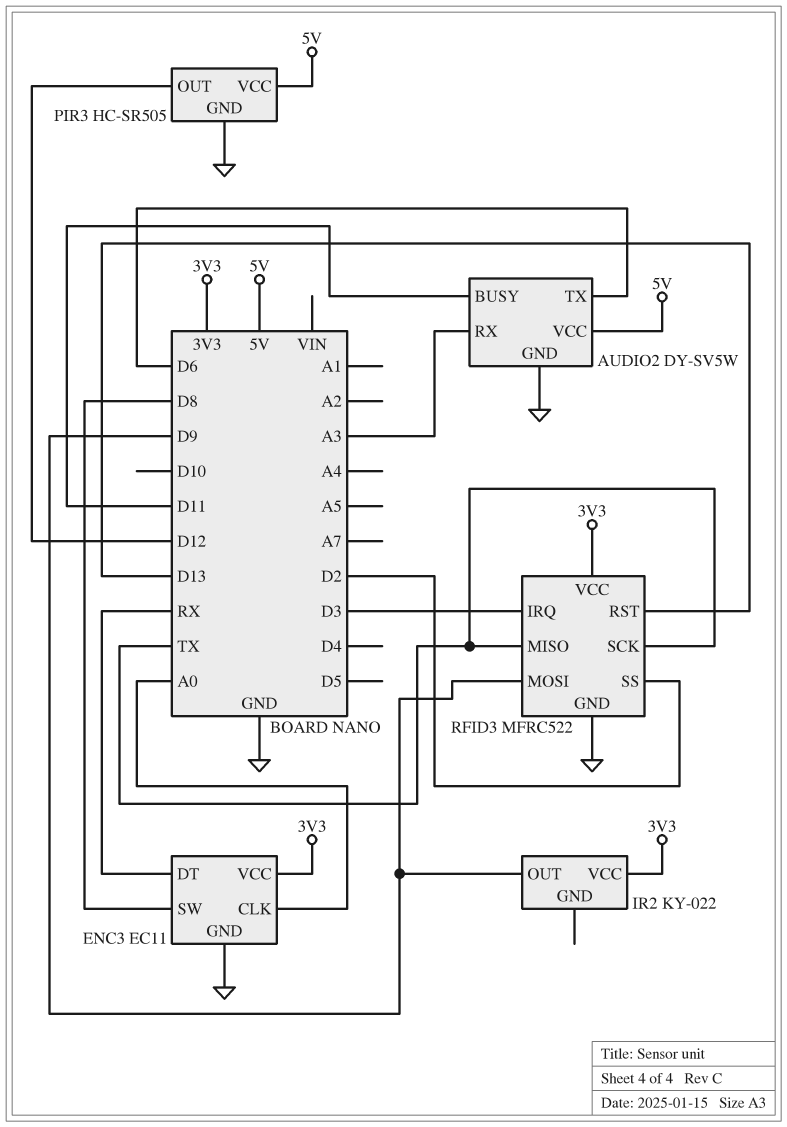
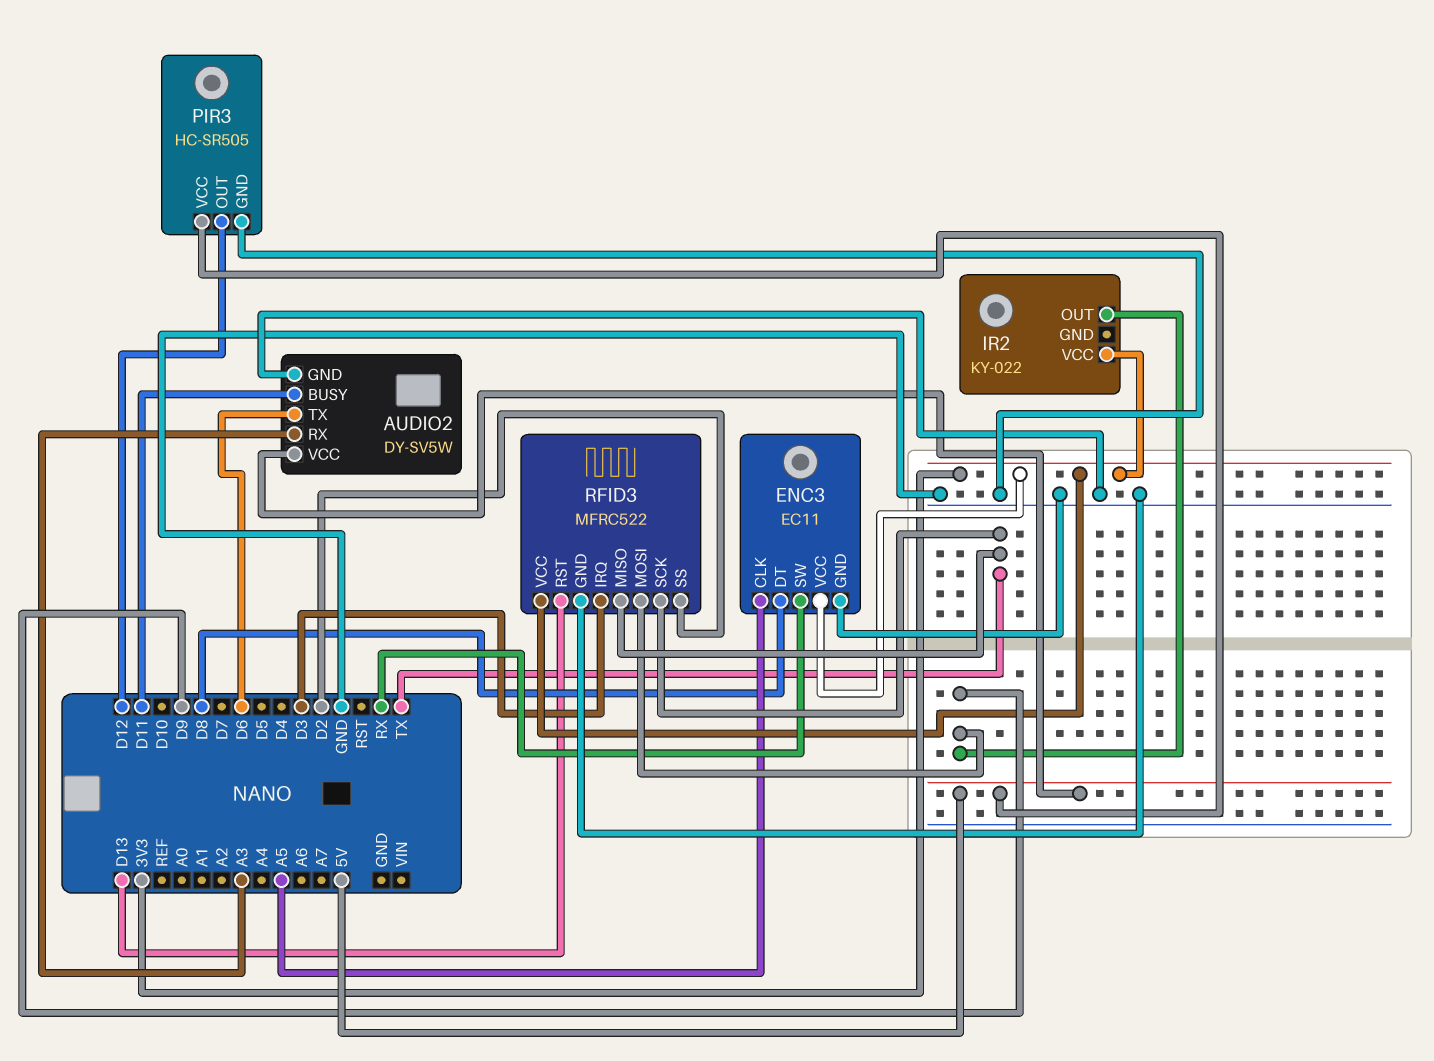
ENC3 pin CLK: A0 -> A5
ENC3 pin DT: RX -> D8
ENC3 pin SW: D8 -> RX

